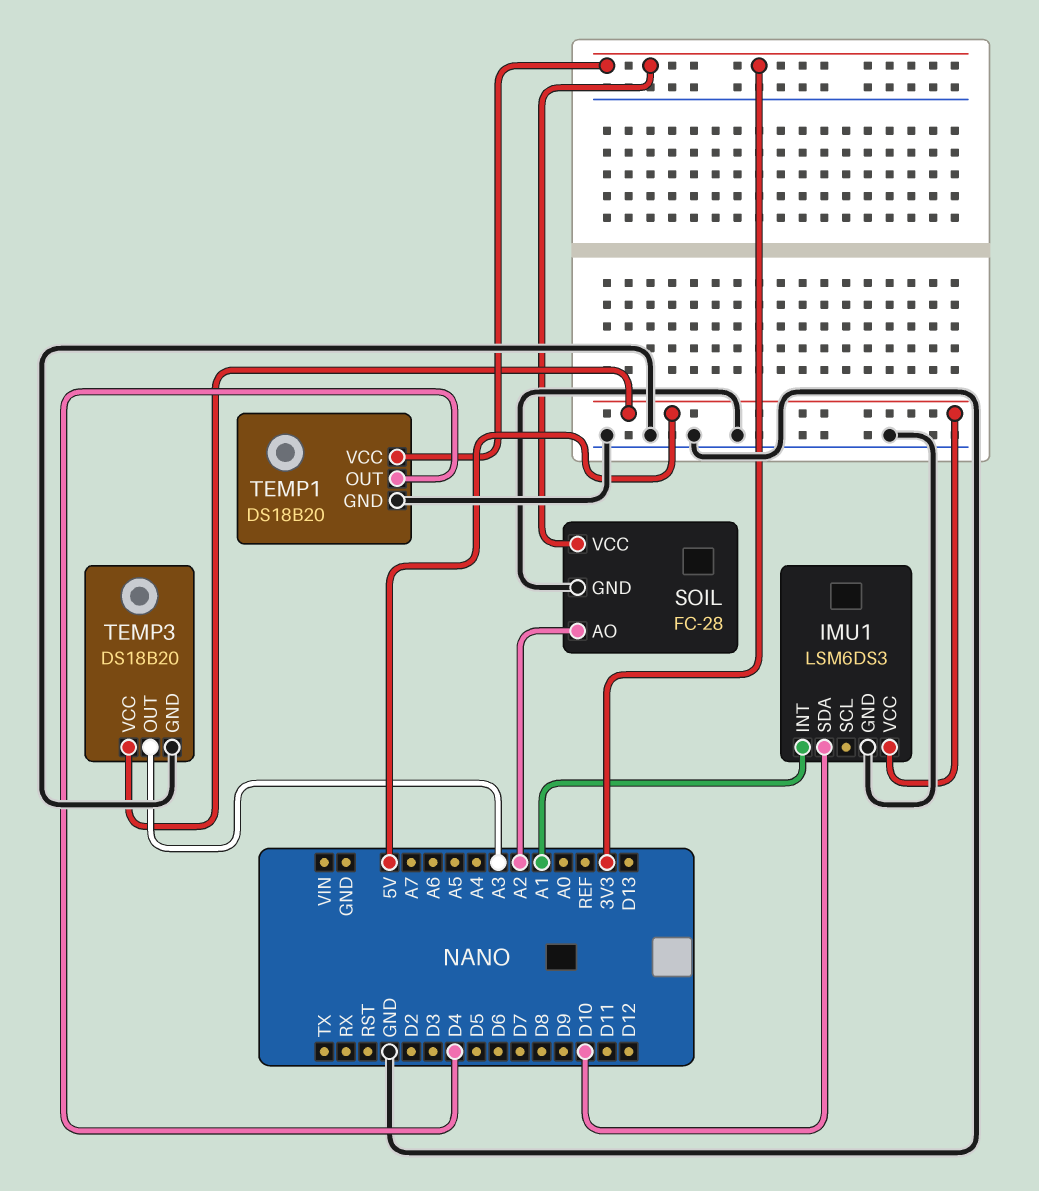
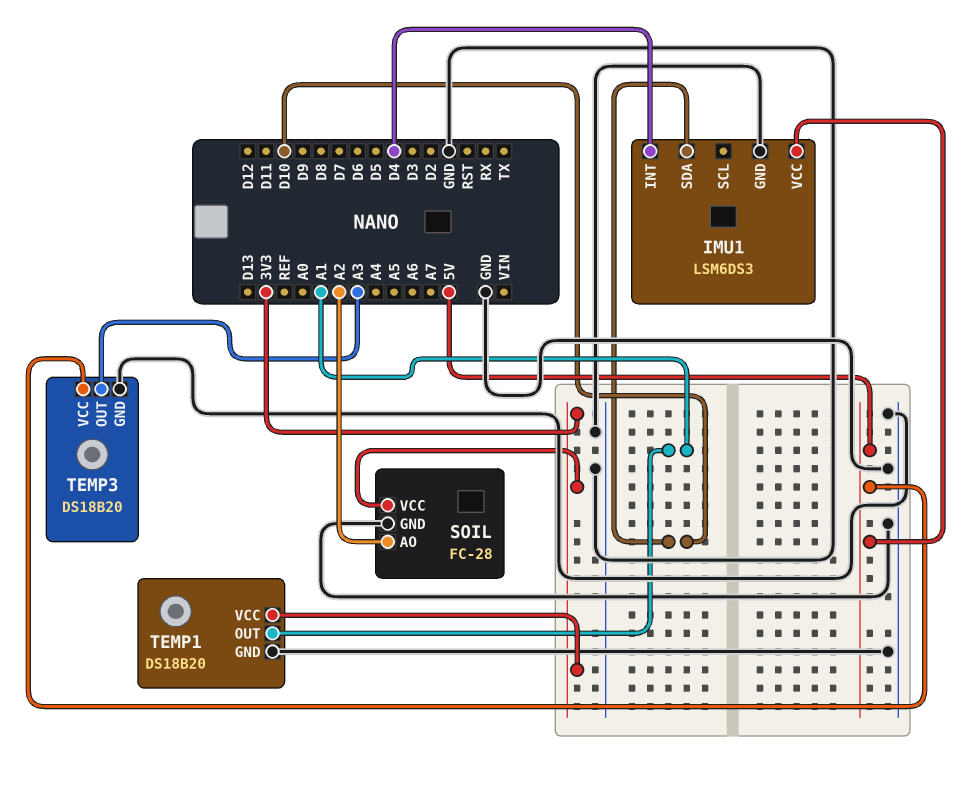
IMU1 pin INT: A1 -> D4
TEMP1 pin OUT: D4 -> A1

